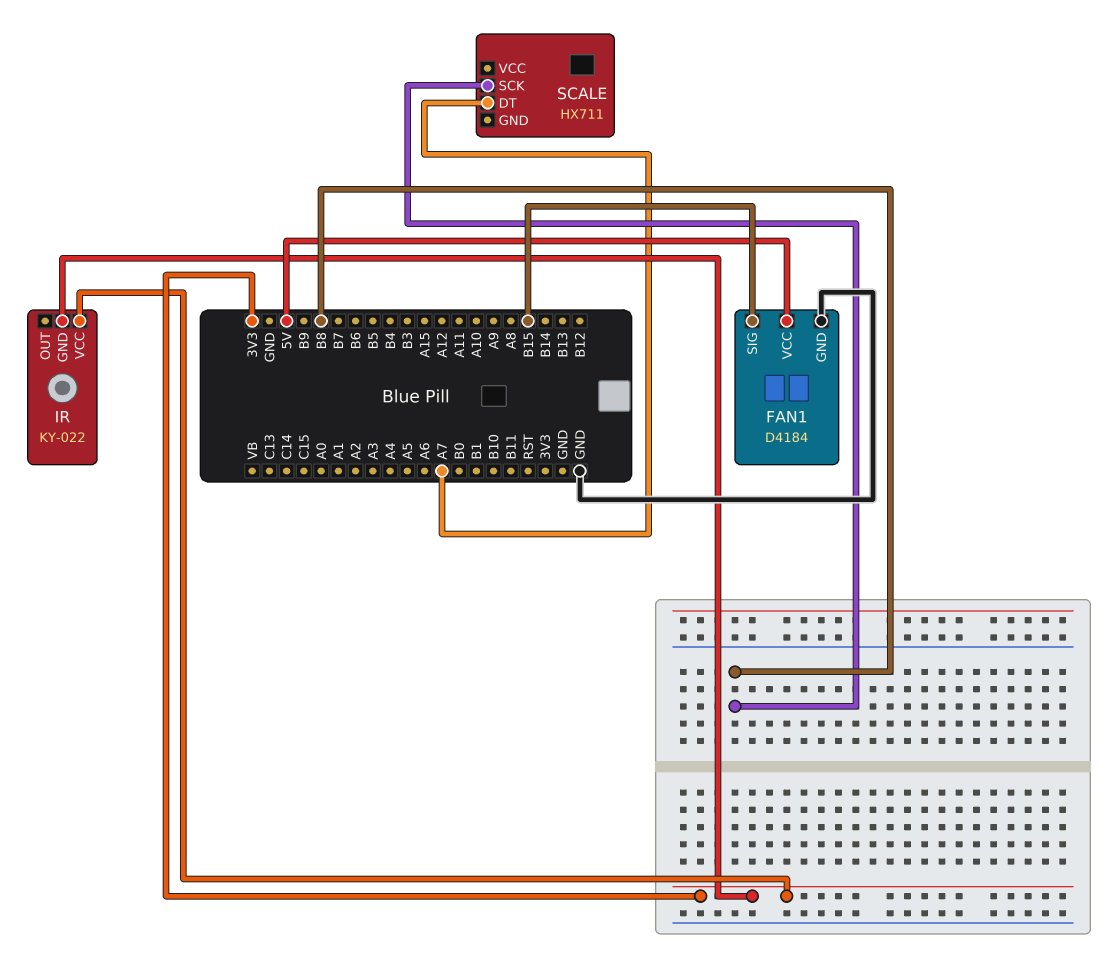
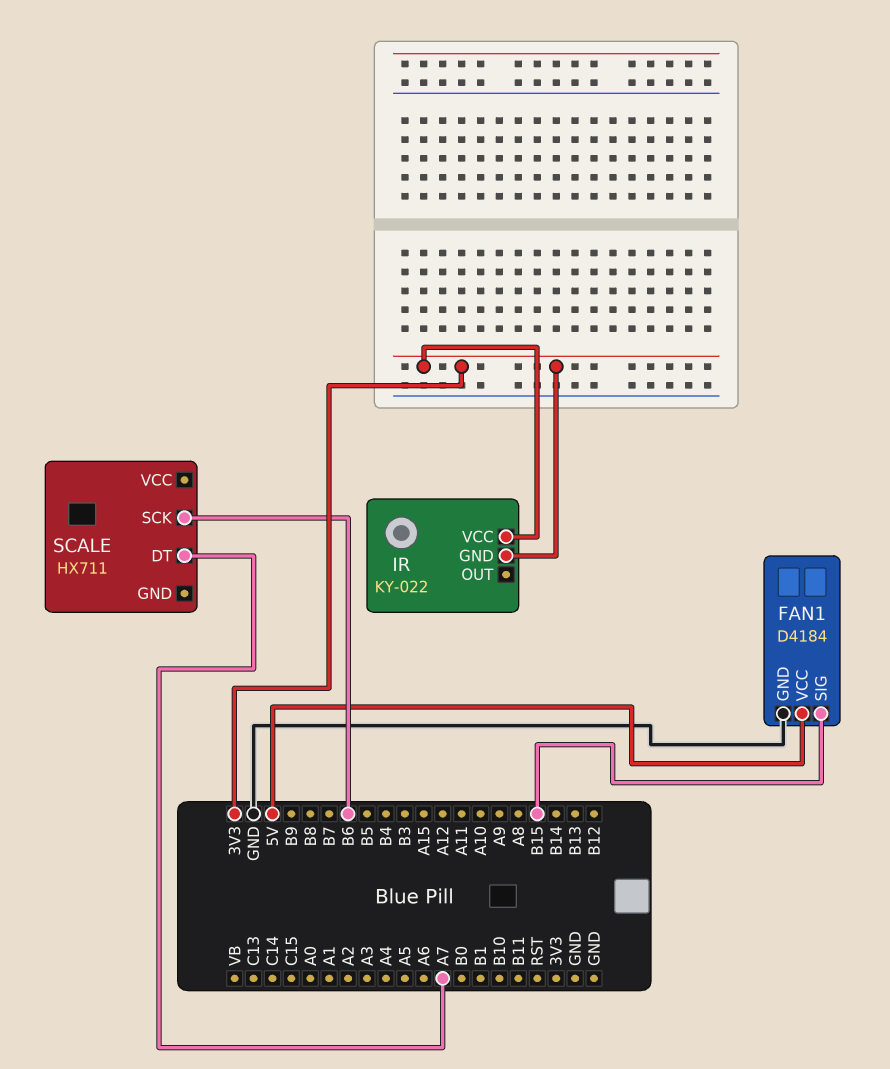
SCALE pin SCK: B8 -> B6

